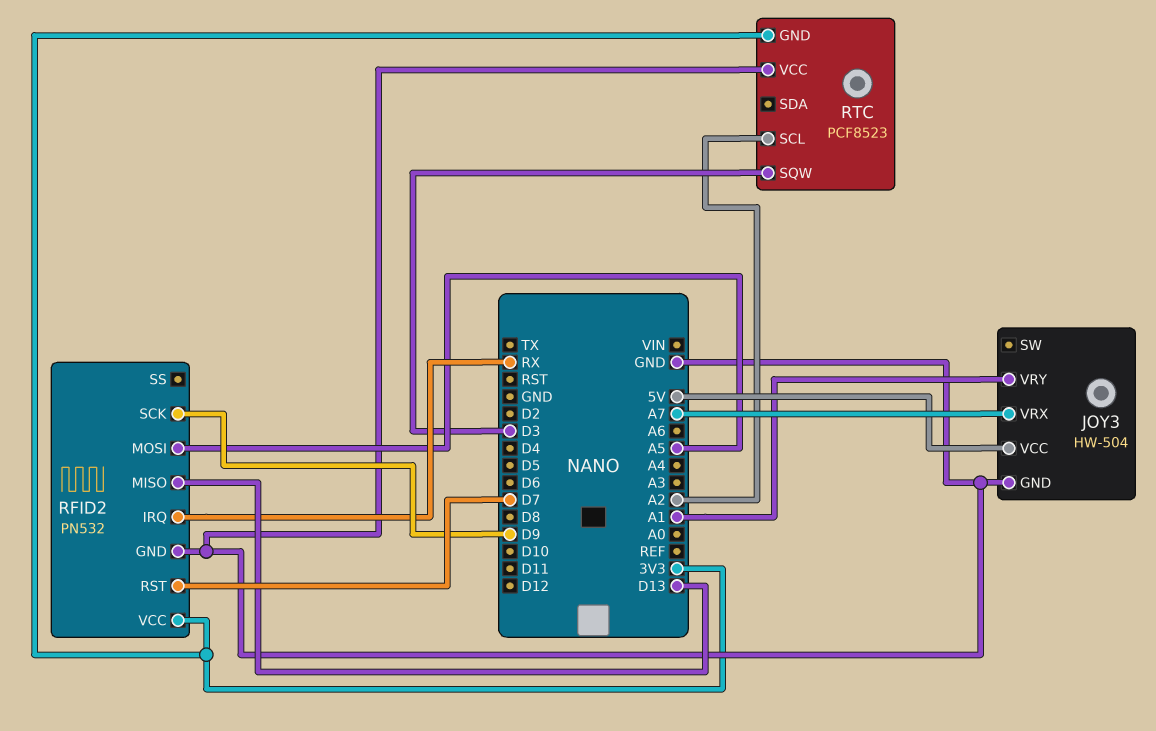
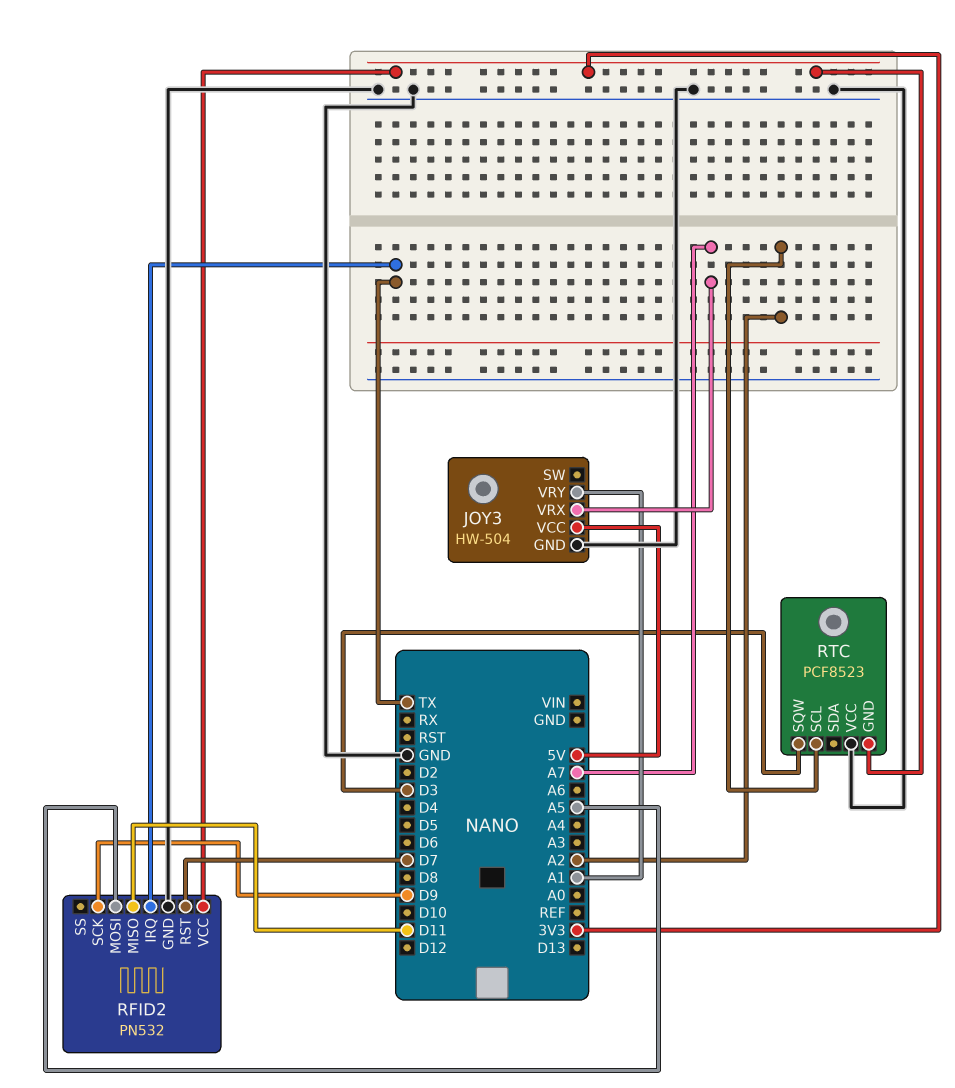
RFID2 pin IRQ: RX -> TX
RFID2 pin MISO: D13 -> D11

